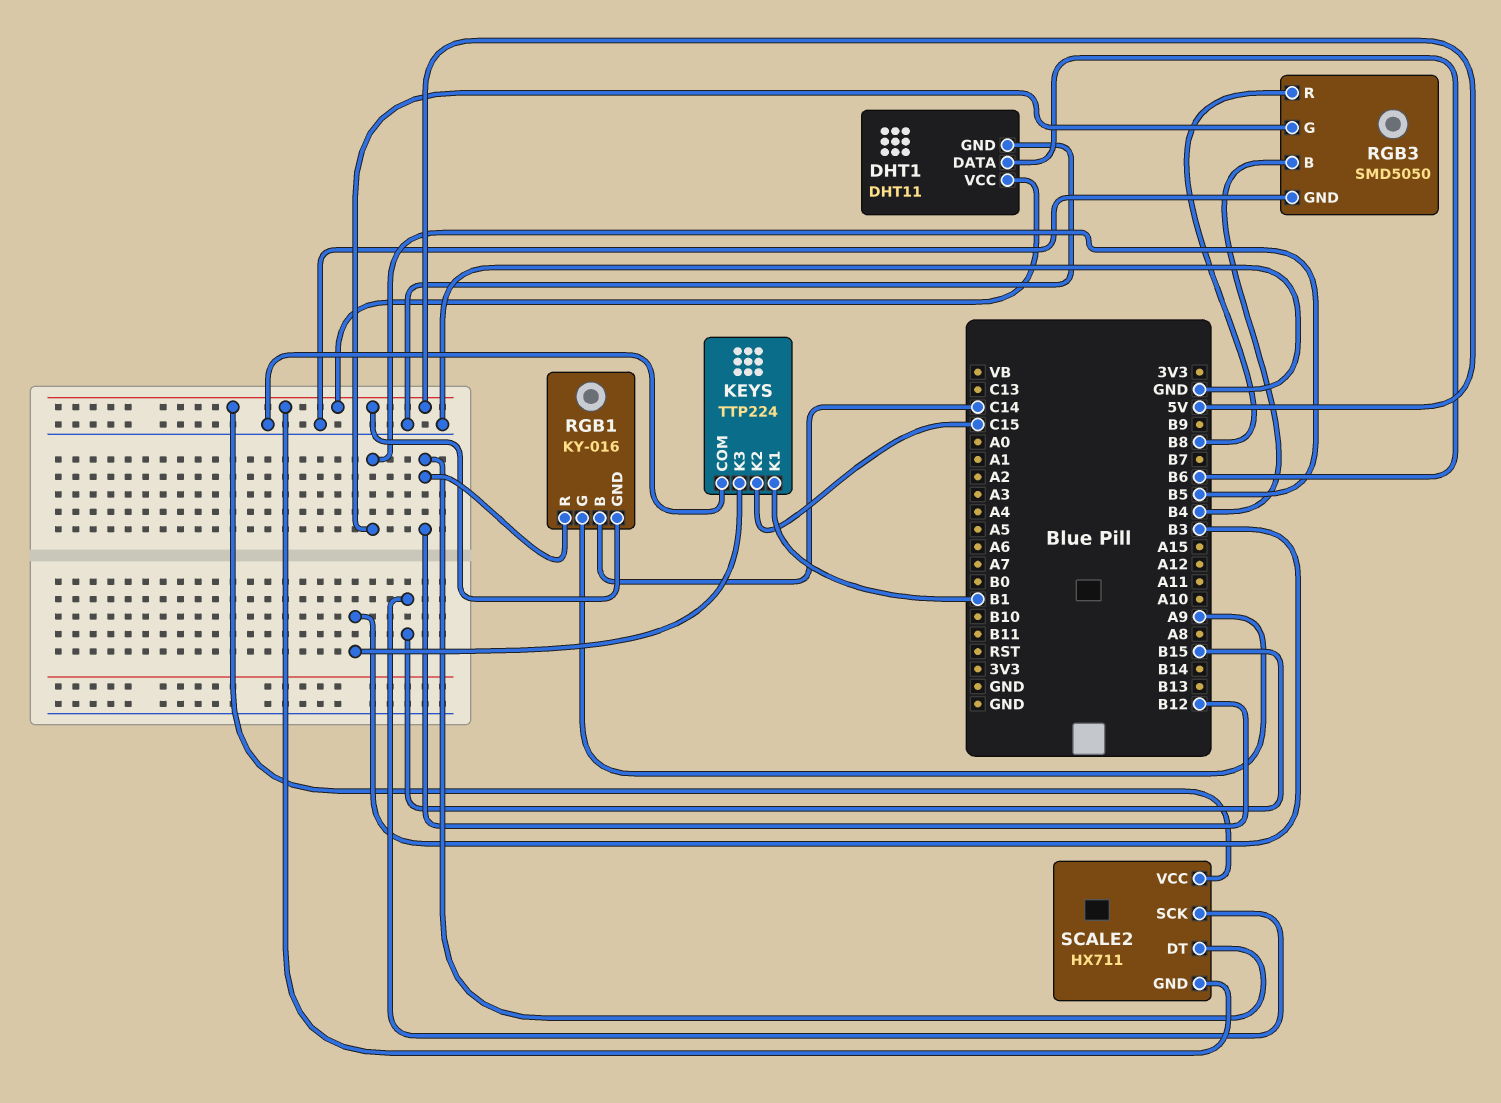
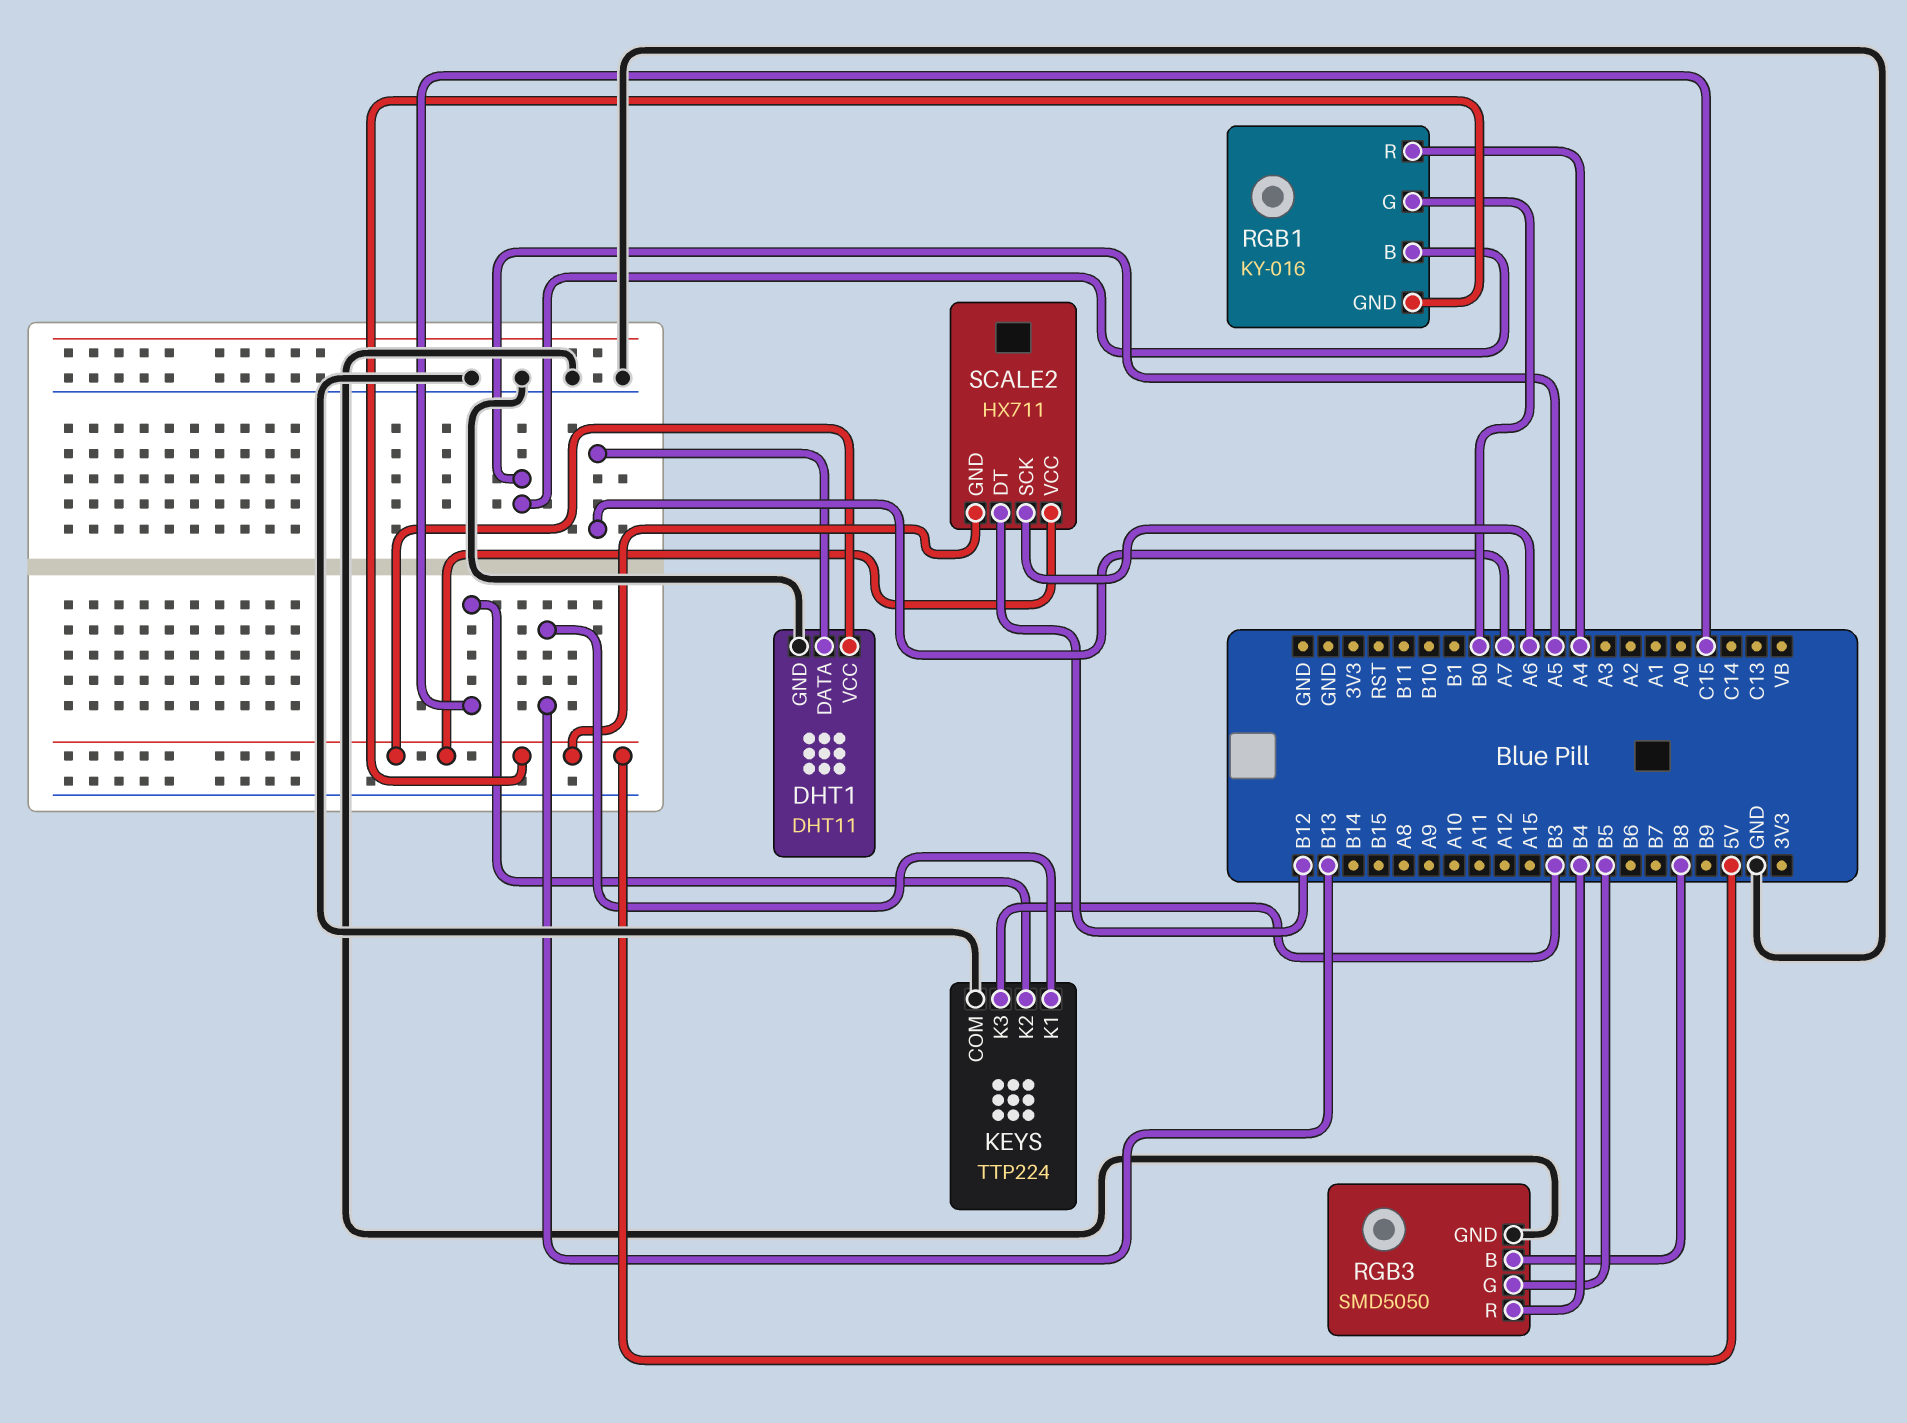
DHT1 pin DATA: B6 -> A7
KEYS pin K1: B1 -> B13
RGB1 pin B: C14 -> A5
RGB1 pin G: A9 -> B0
RGB1 pin R: B12 -> A4
RGB3 pin B: B4 -> B8
RGB3 pin R: B8 -> B4
SCALE2 pin SCK: B15 -> A6

